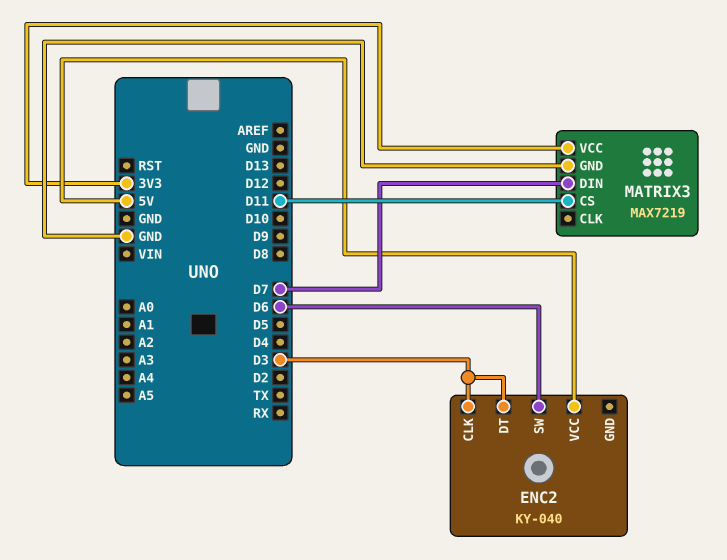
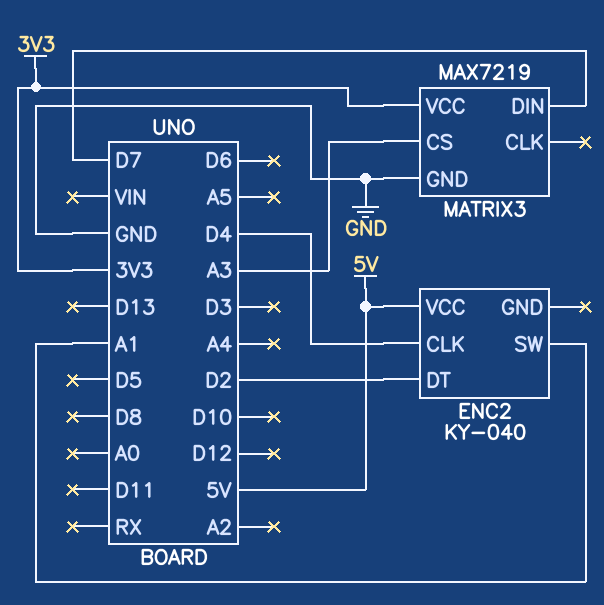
ENC2 pin CLK: D3 -> D4
ENC2 pin DT: D3 -> D2
ENC2 pin SW: D6 -> A1
MATRIX3 pin CS: D11 -> A3

